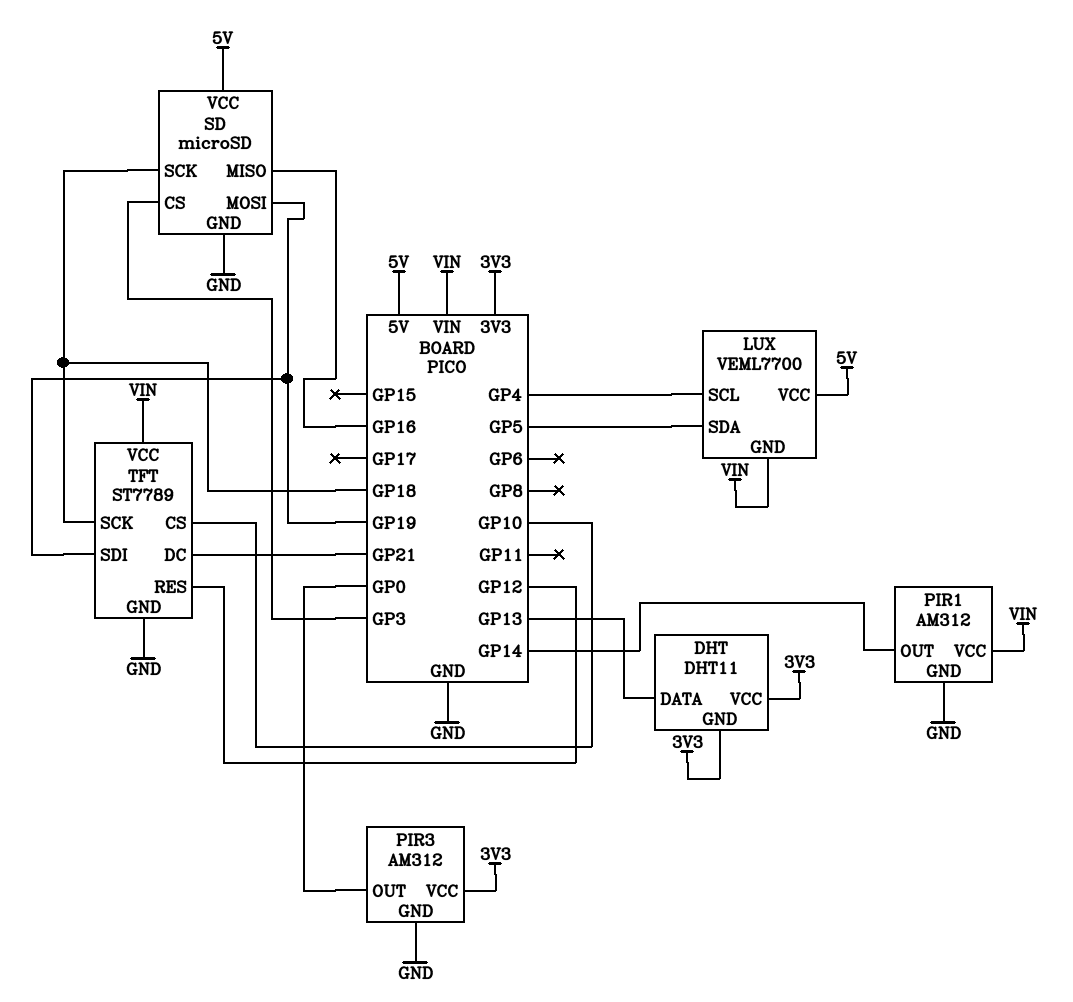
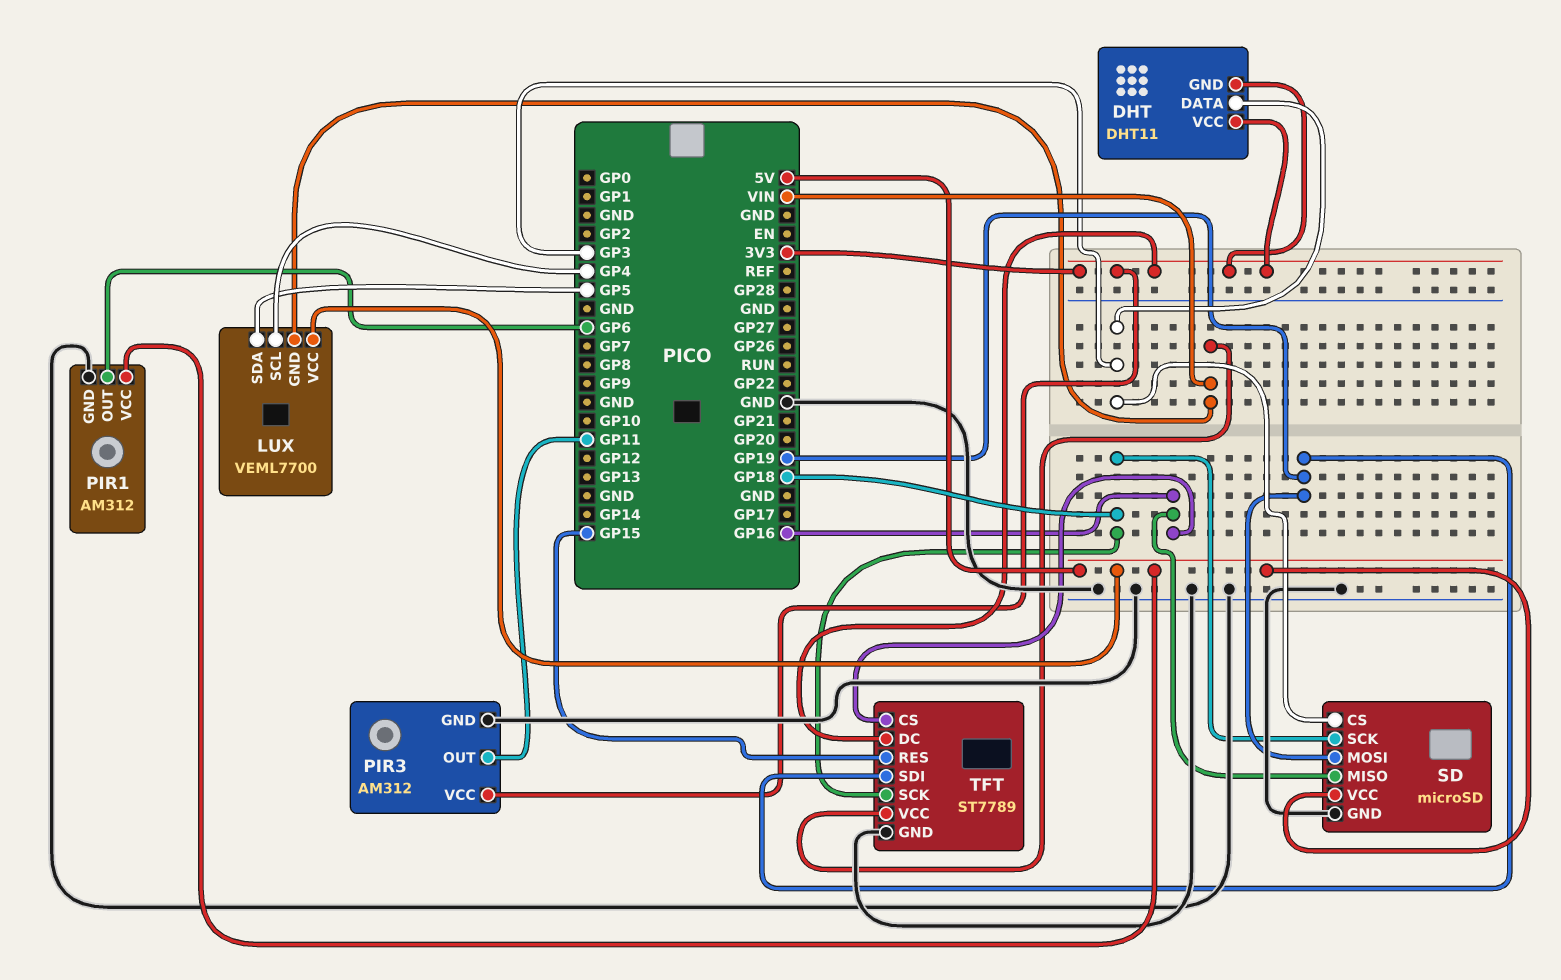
DHT pin DATA: GP13 -> GP3
PIR1 pin OUT: GP14 -> GP6
PIR1 pin VCC: VIN -> 5V
PIR3 pin OUT: GP0 -> GP11
TFT pin CS: GP10 -> GP16
TFT pin DC: GP21 -> 3V3
TFT pin RES: GP12 -> GP15

